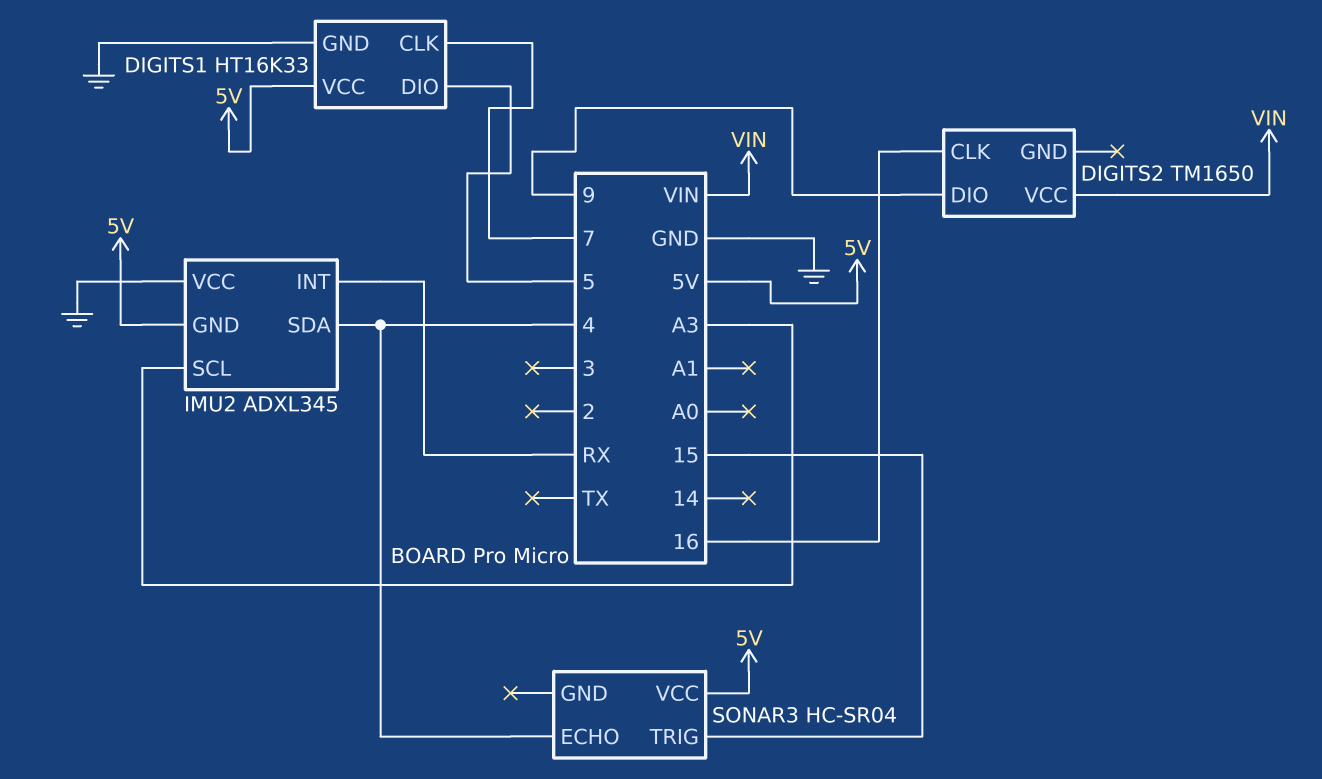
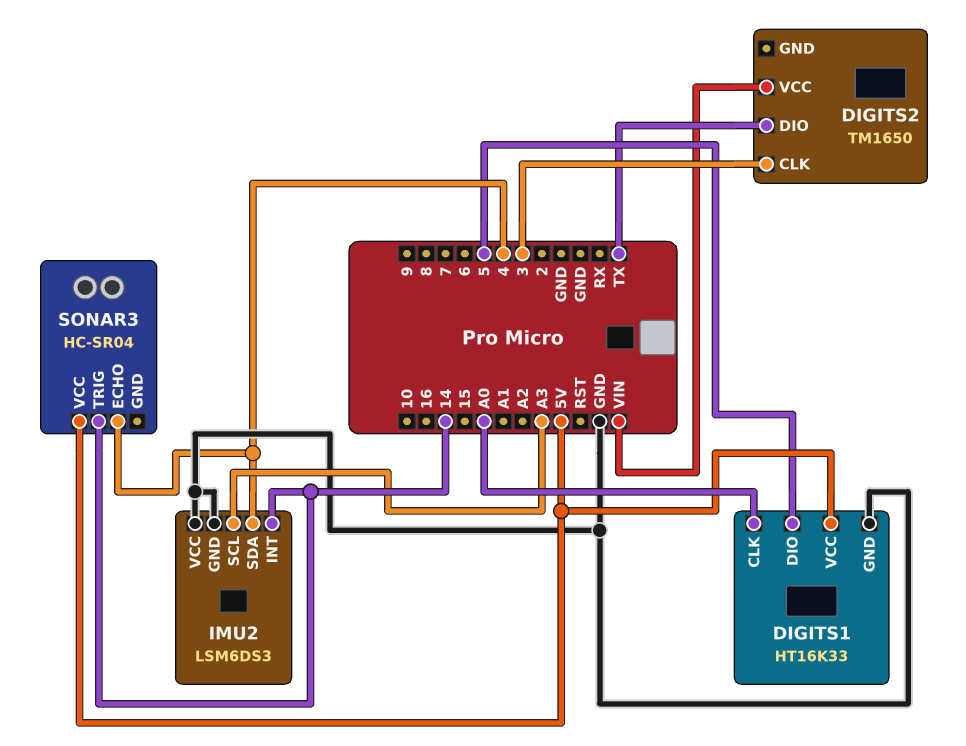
DIGITS1 pin CLK: 7 -> A0
DIGITS2 pin CLK: 16 -> 3
DIGITS2 pin DIO: 9 -> TX
IMU2: ADXL345 -> LSM6DS3
IMU2 pin GND: 5V -> GND
IMU2 pin INT: RX -> 14
SONAR3 pin TRIG: 15 -> 14

